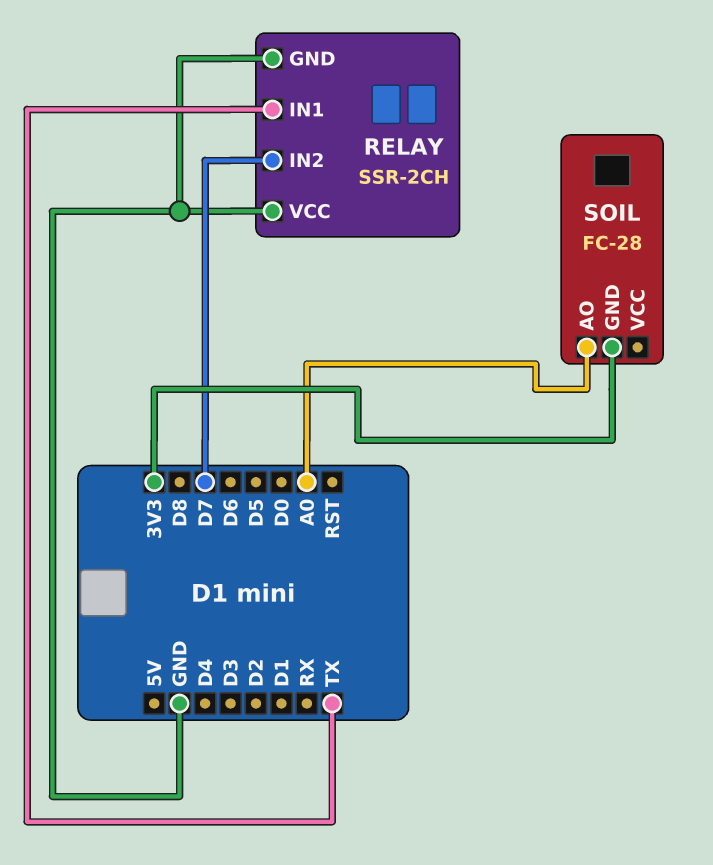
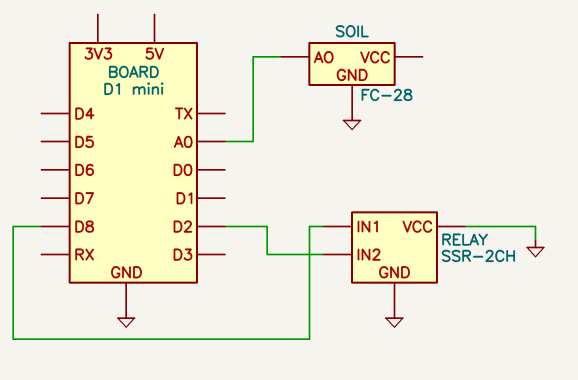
RELAY pin IN1: TX -> D8
RELAY pin IN2: D7 -> D2
SOIL pin GND: 3V3 -> GND

